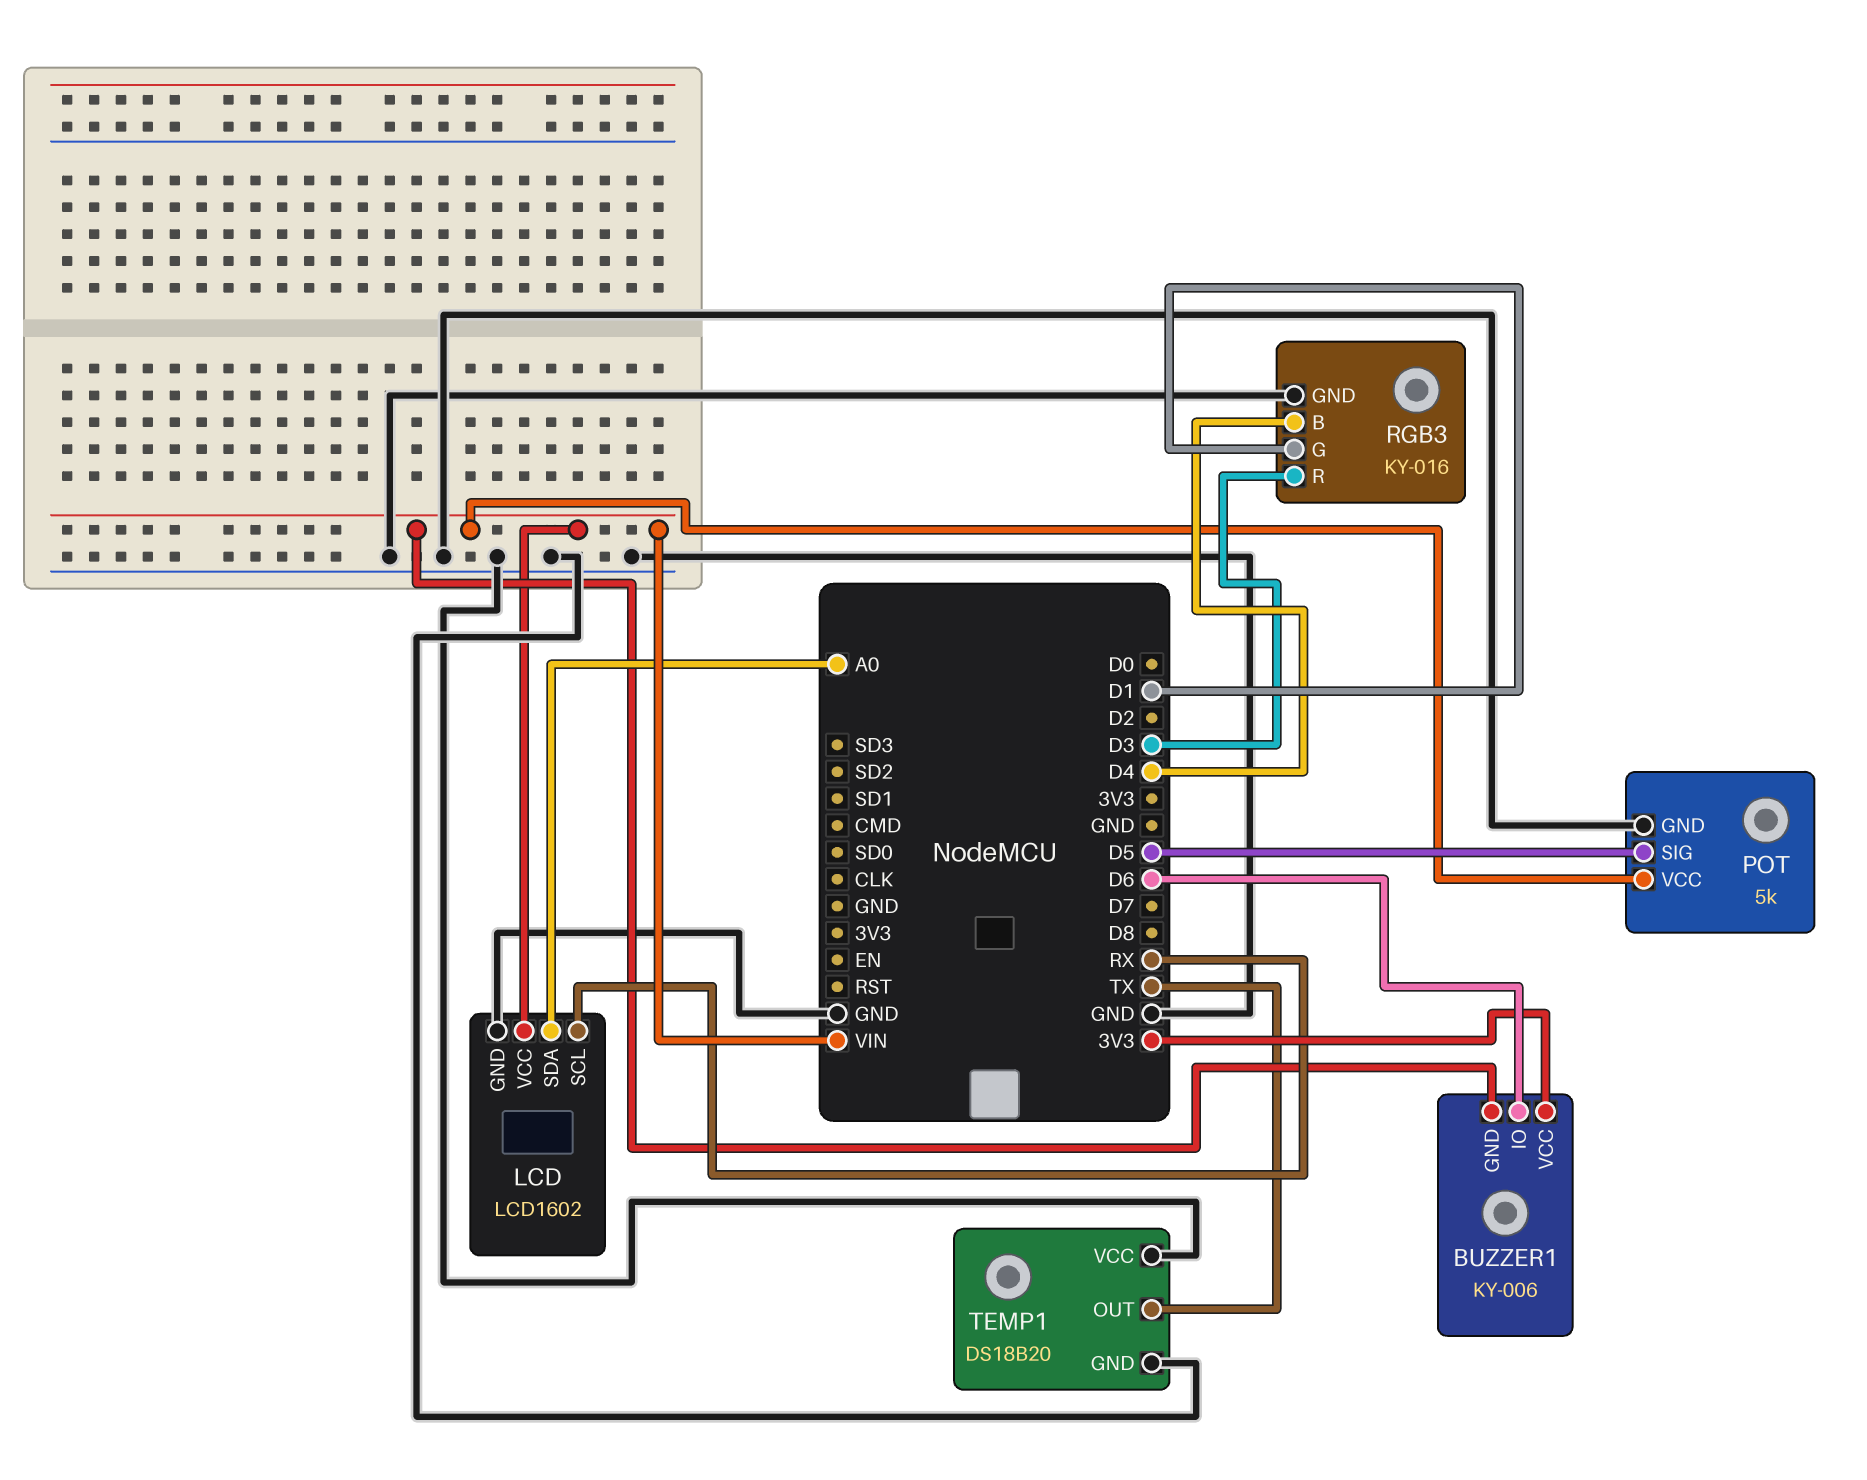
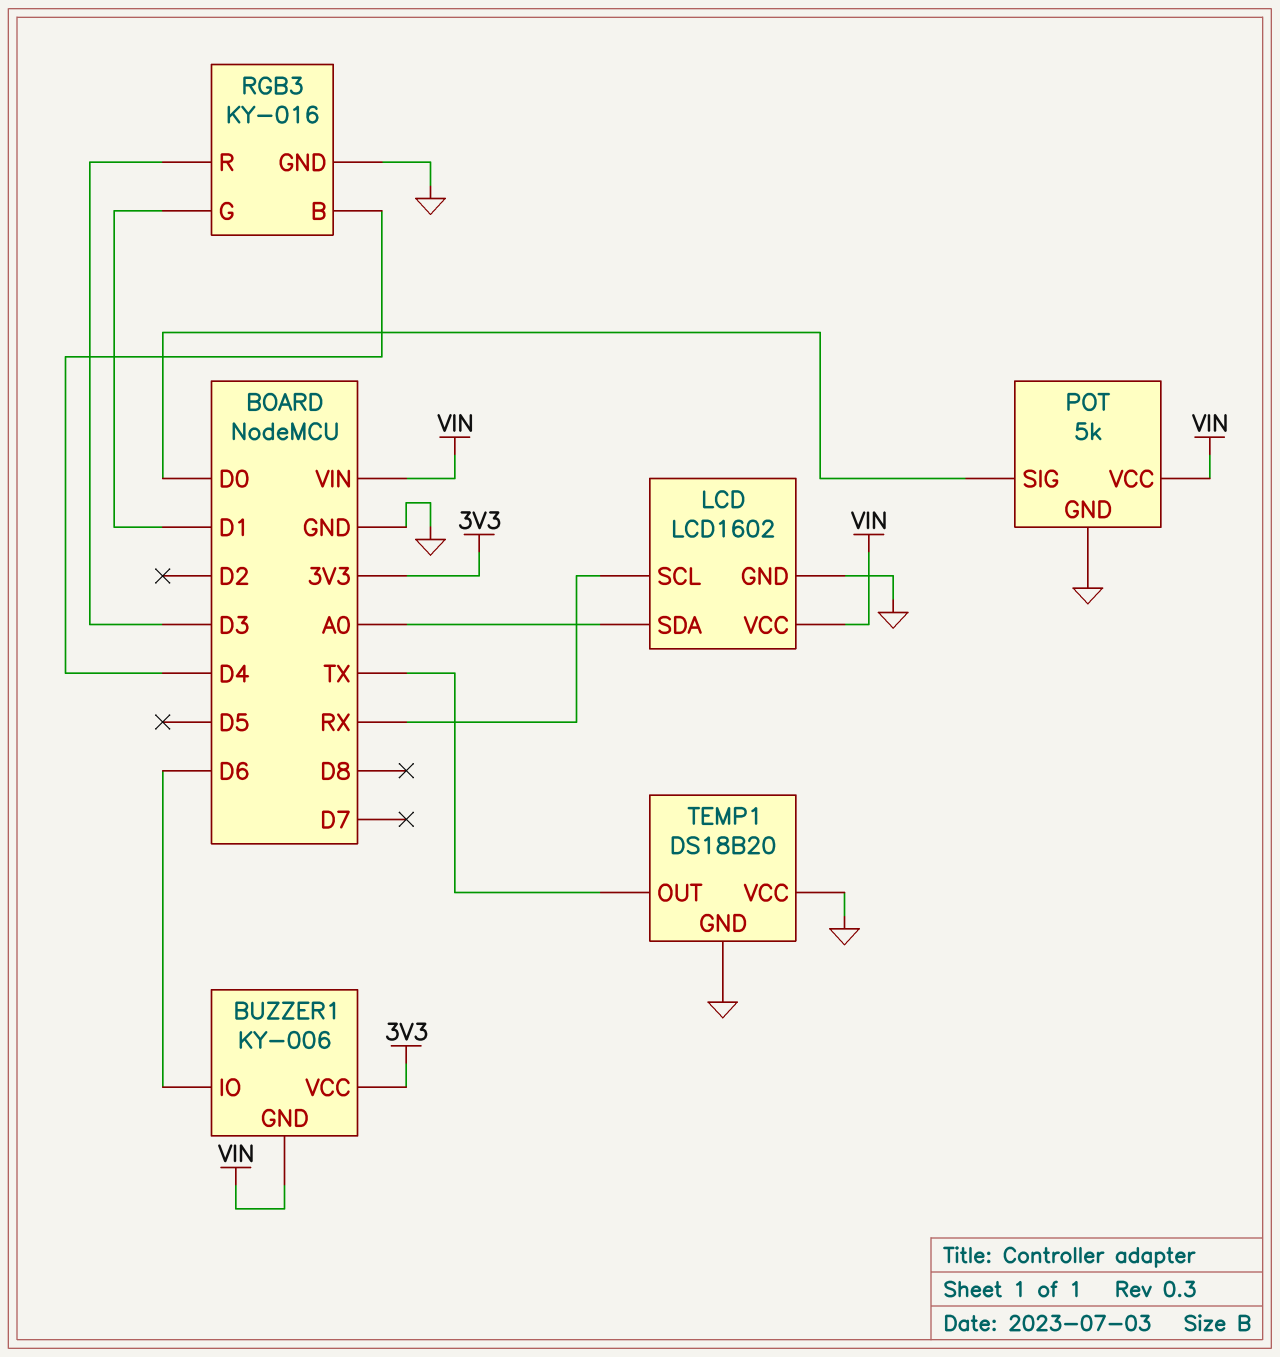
POT pin SIG: D5 -> D0

